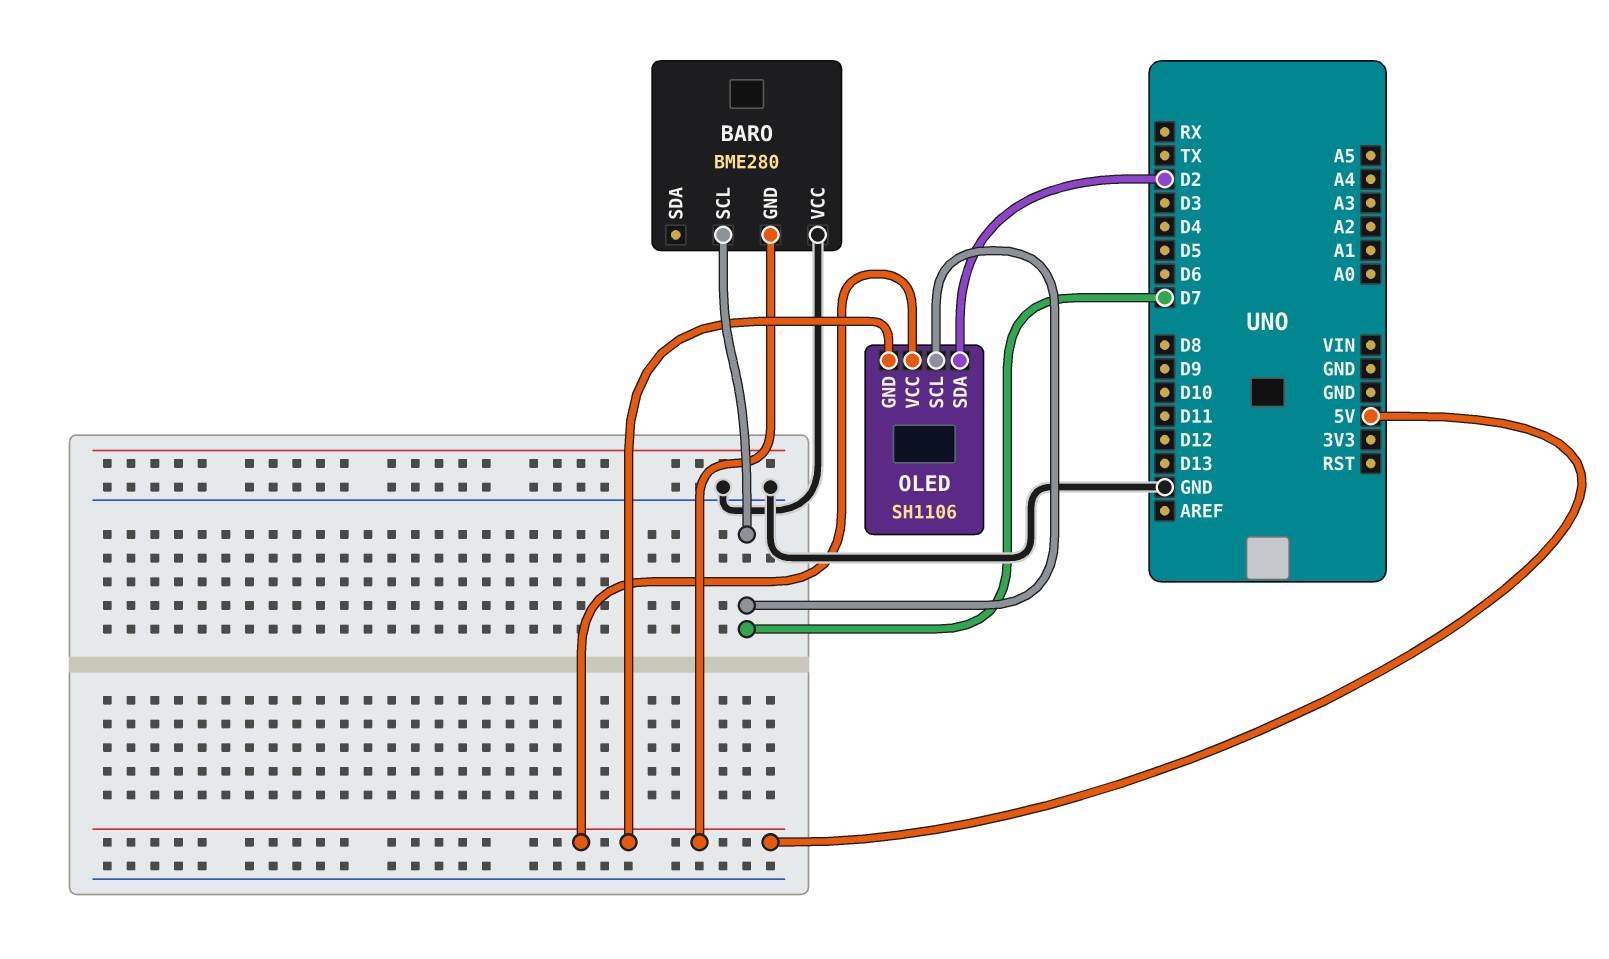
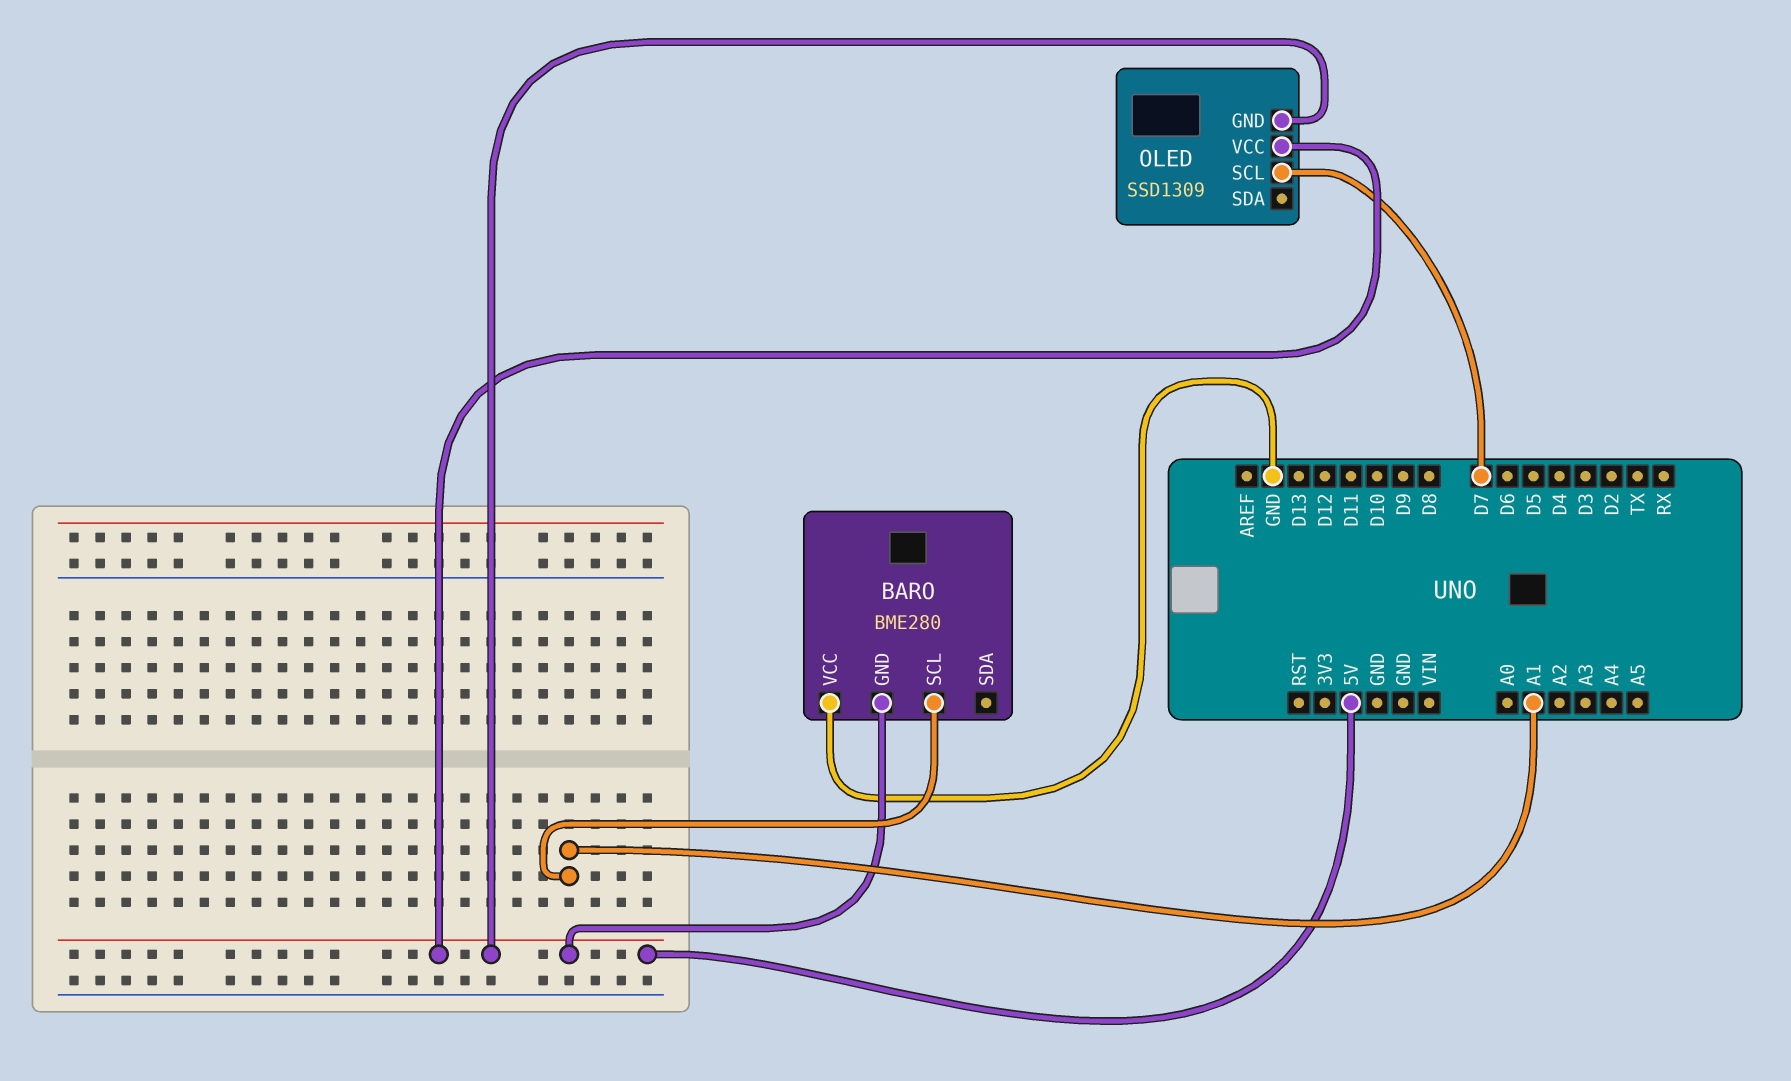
BARO pin SCL: D7 -> A1
OLED: SH1106 -> SSD1309
OLED pin SDA: D2 -> none

